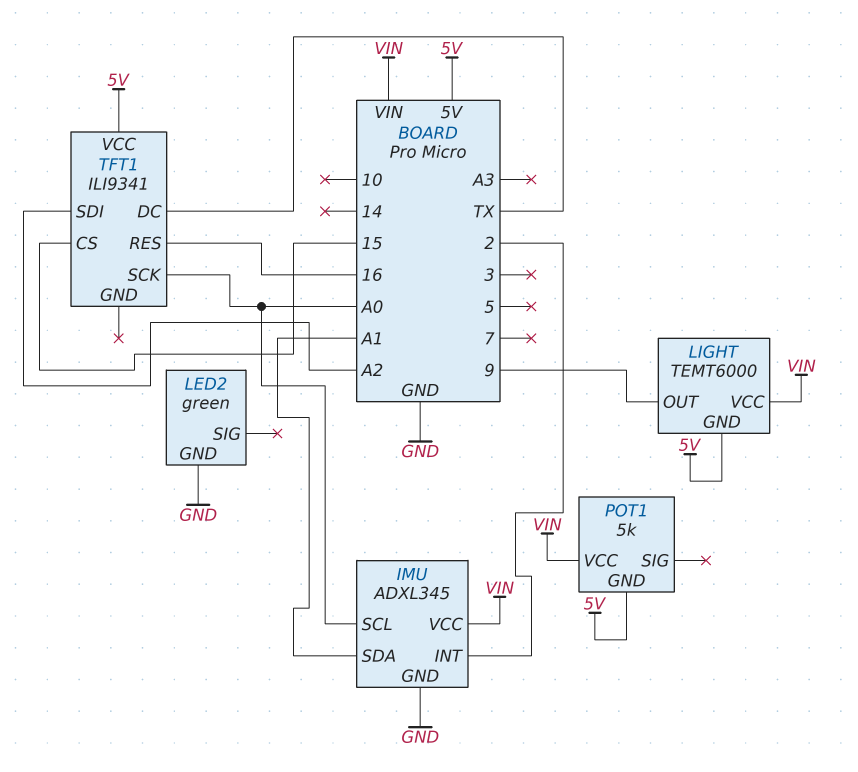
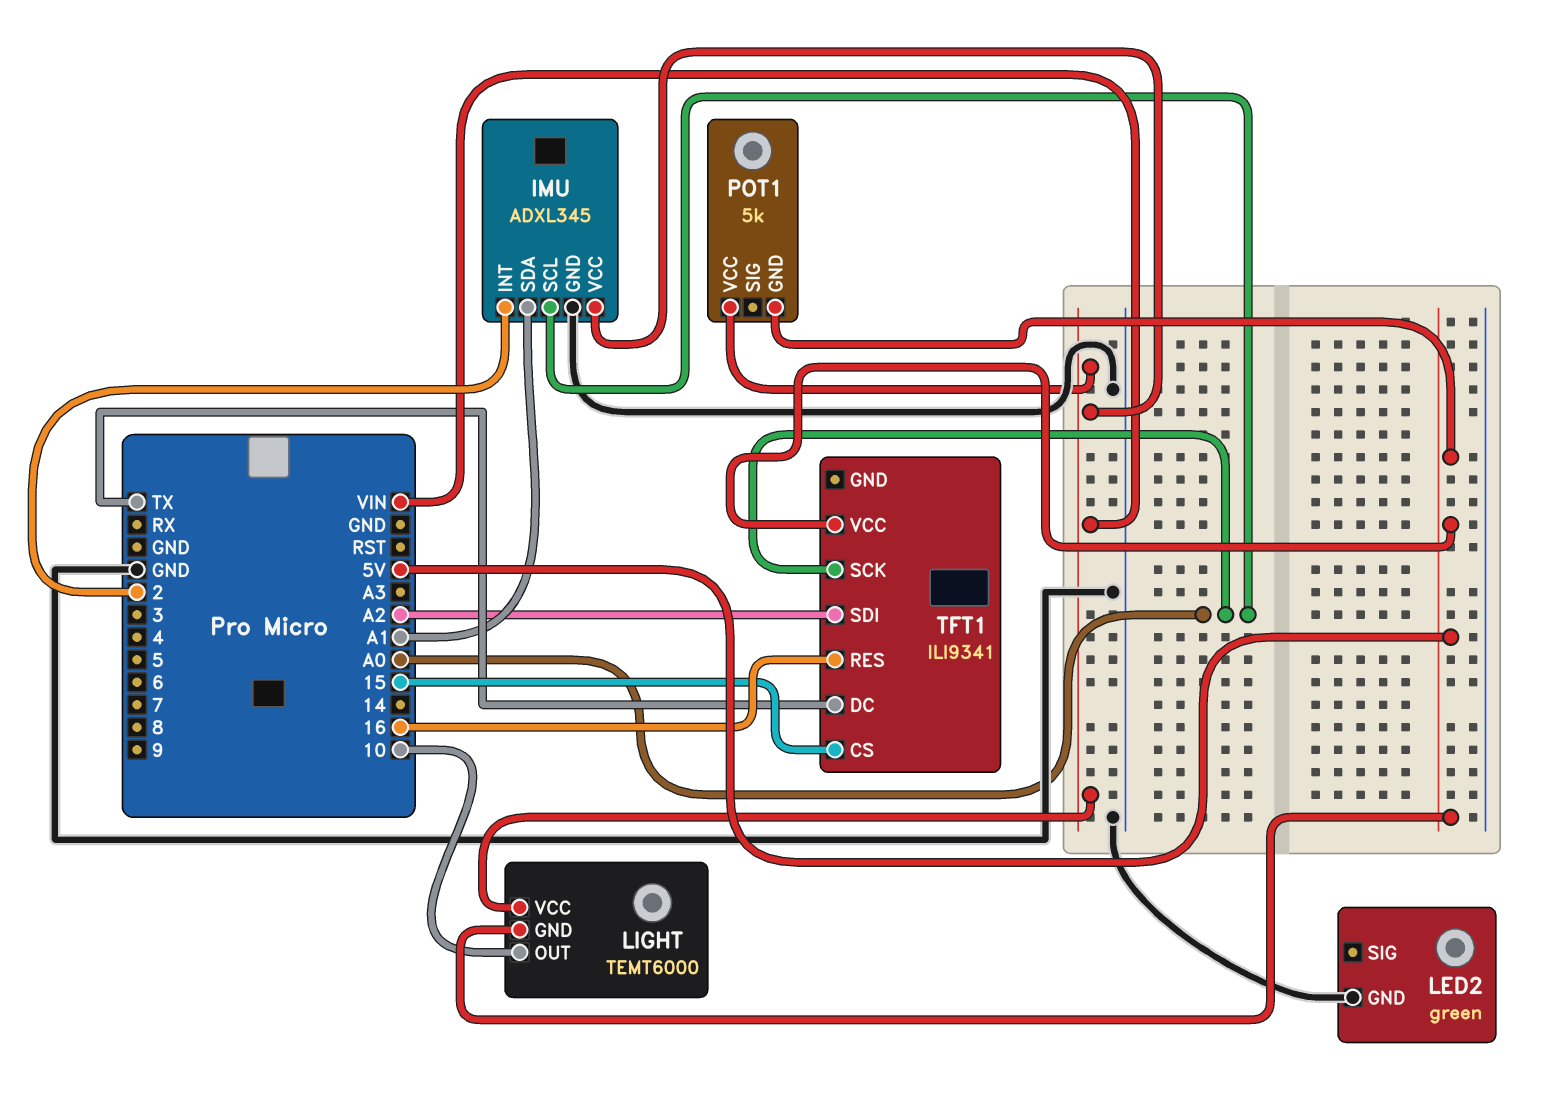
LIGHT pin OUT: 9 -> 10

